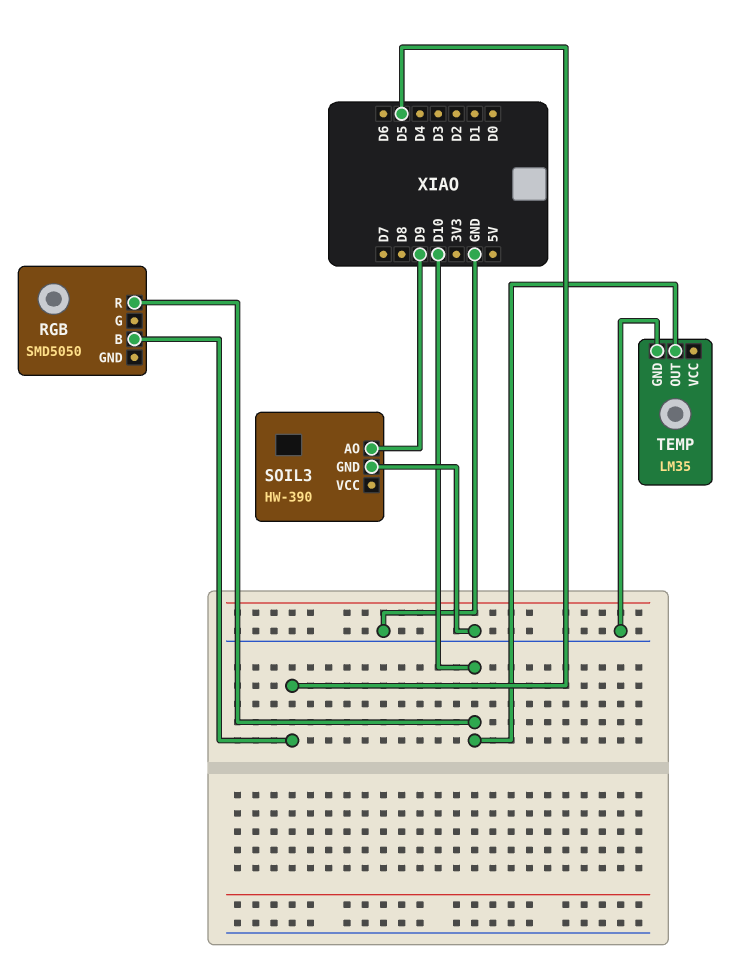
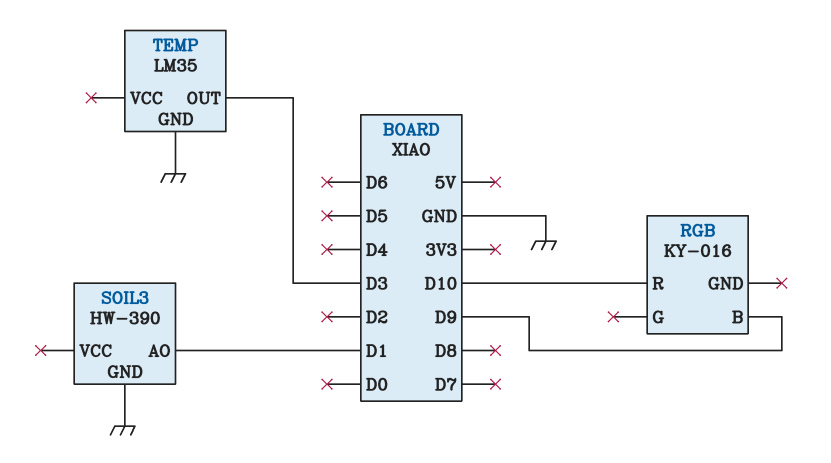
RGB: SMD5050 -> KY-016
RGB pin B: D5 -> D9
SOIL3 pin AO: D9 -> D1
TEMP pin OUT: D10 -> D3

